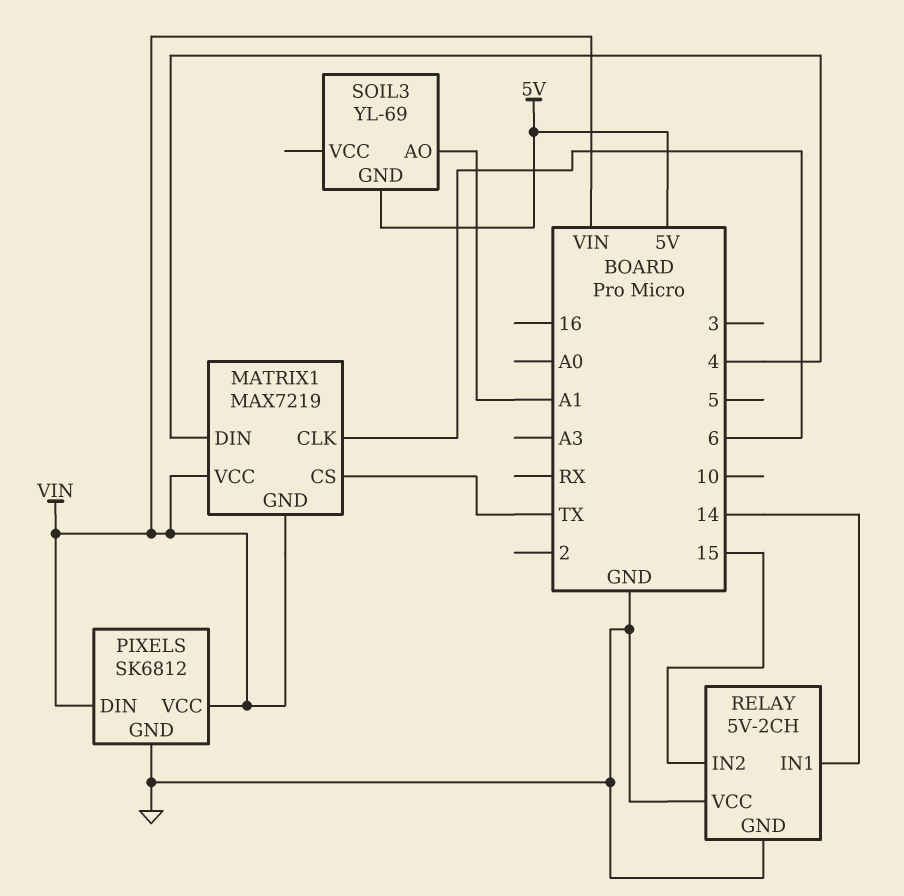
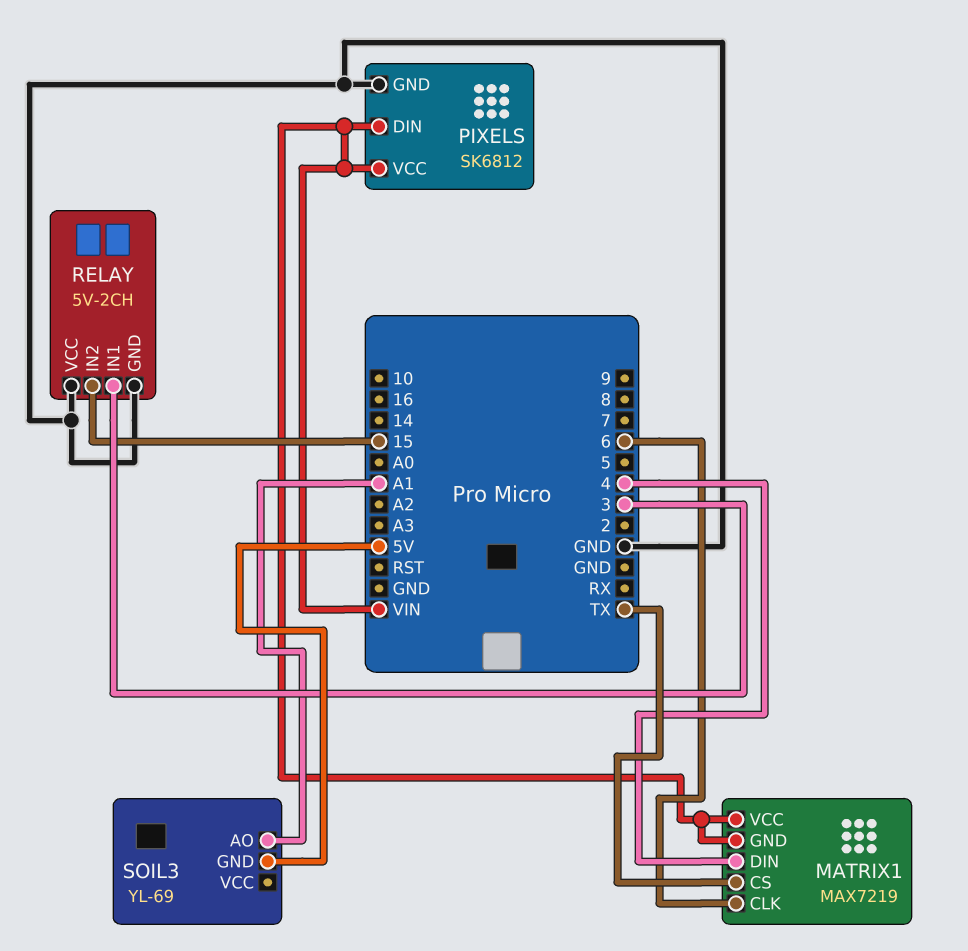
RELAY pin IN1: 14 -> 3

